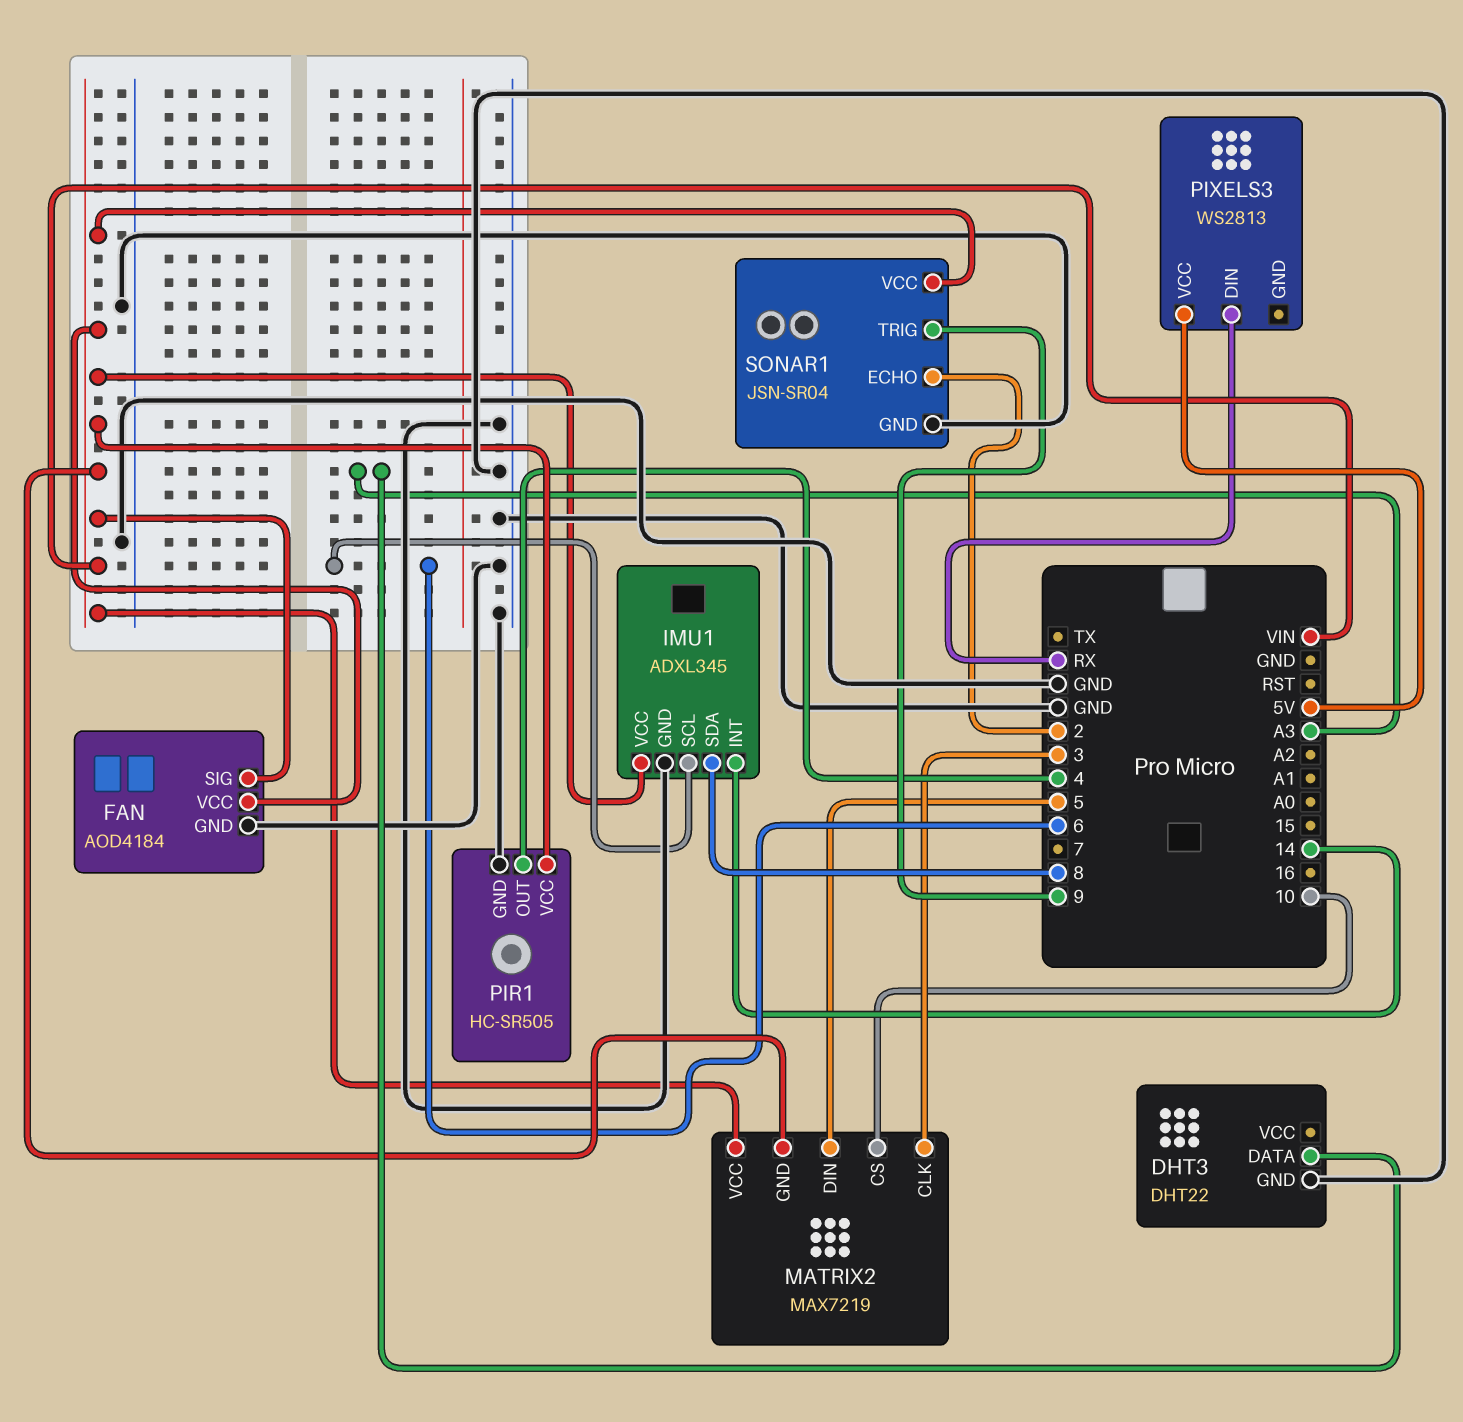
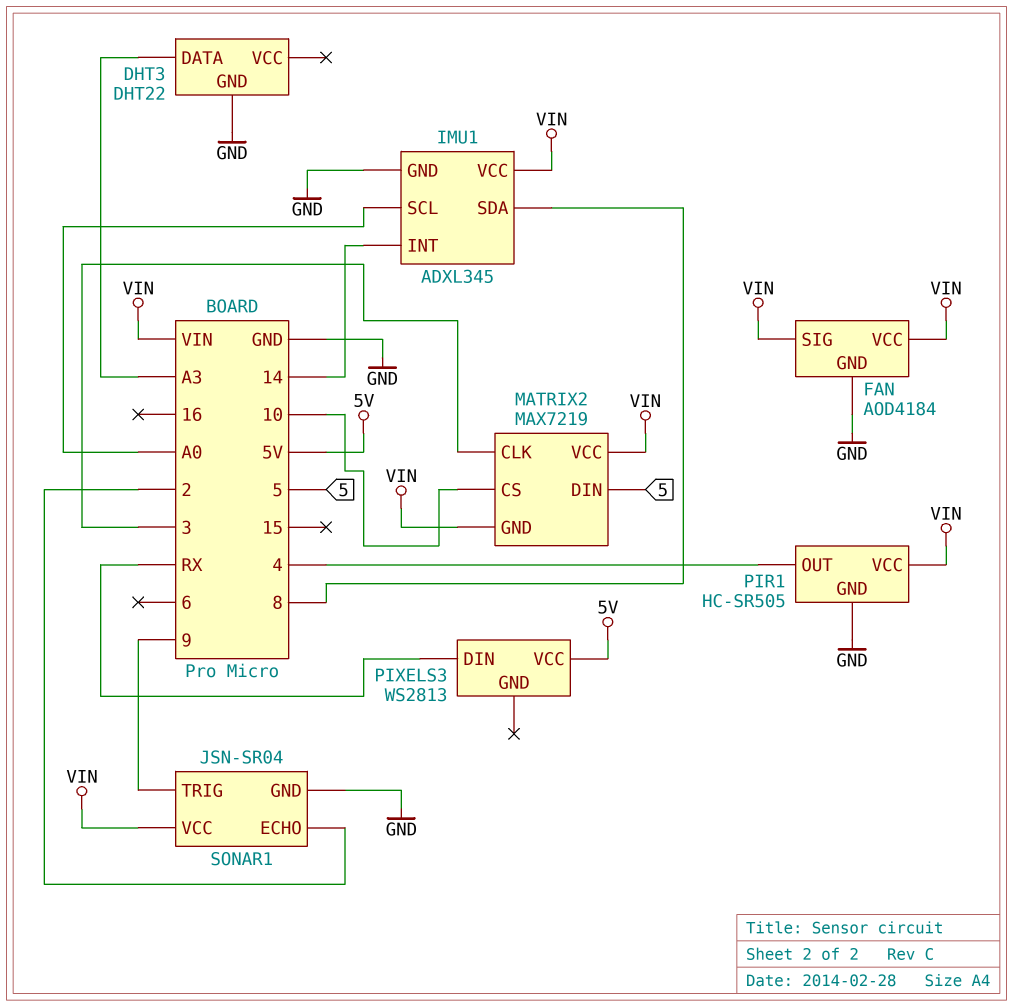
IMU1 pin SCL: 6 -> A0

